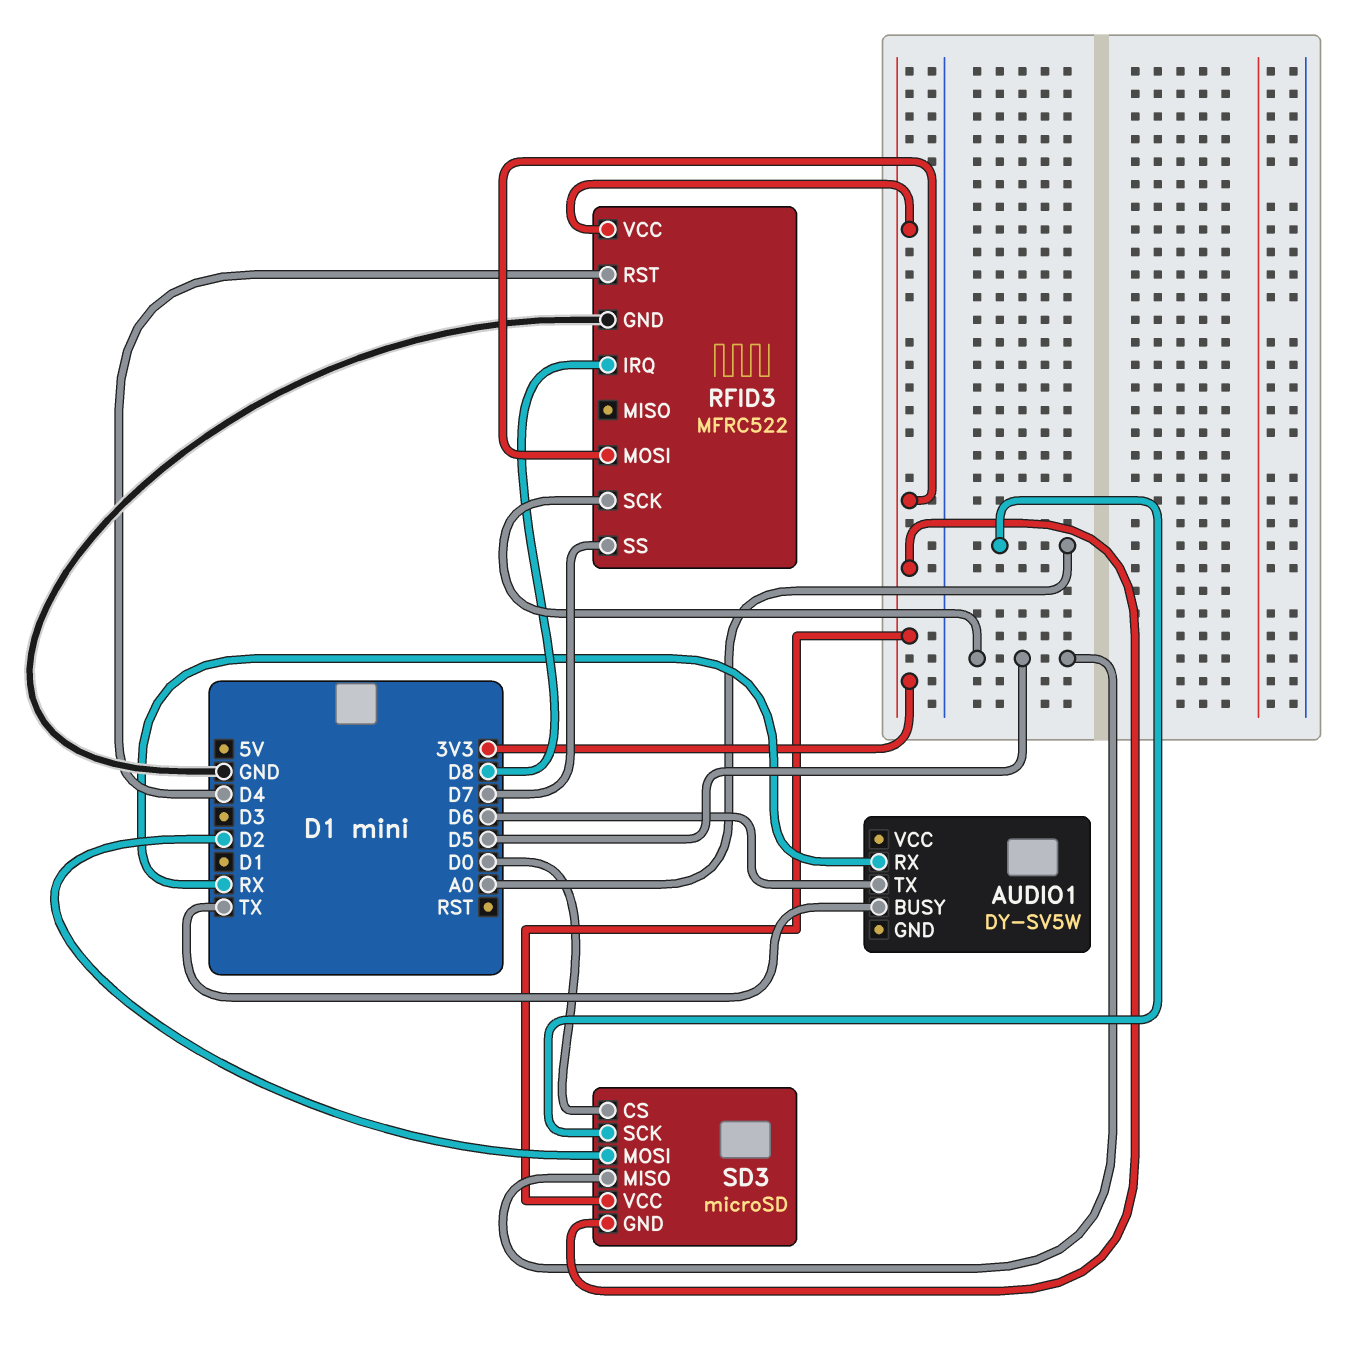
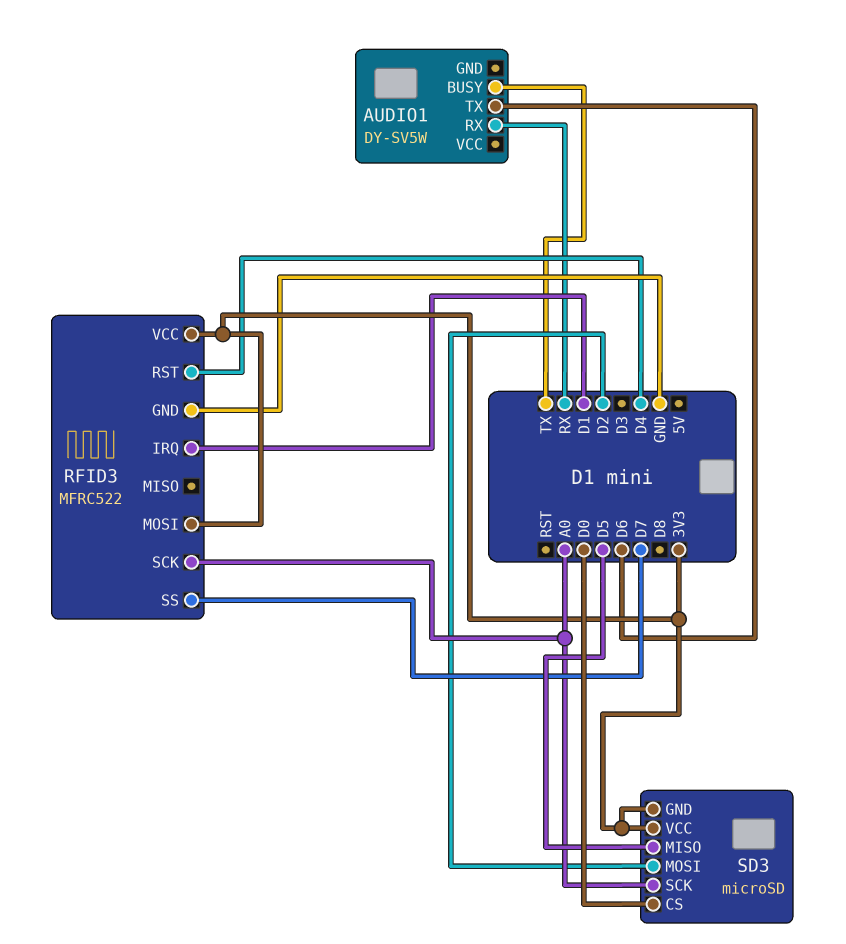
RFID3 pin IRQ: D8 -> D1
RFID3 pin SCK: D5 -> A0

